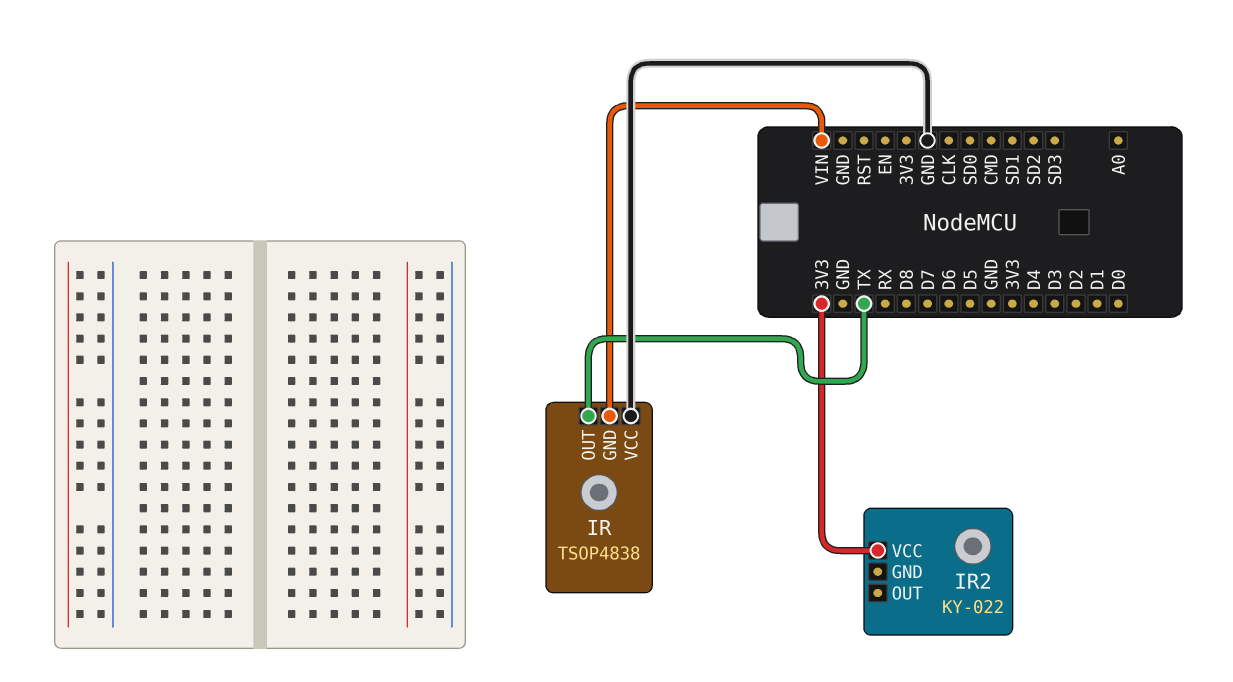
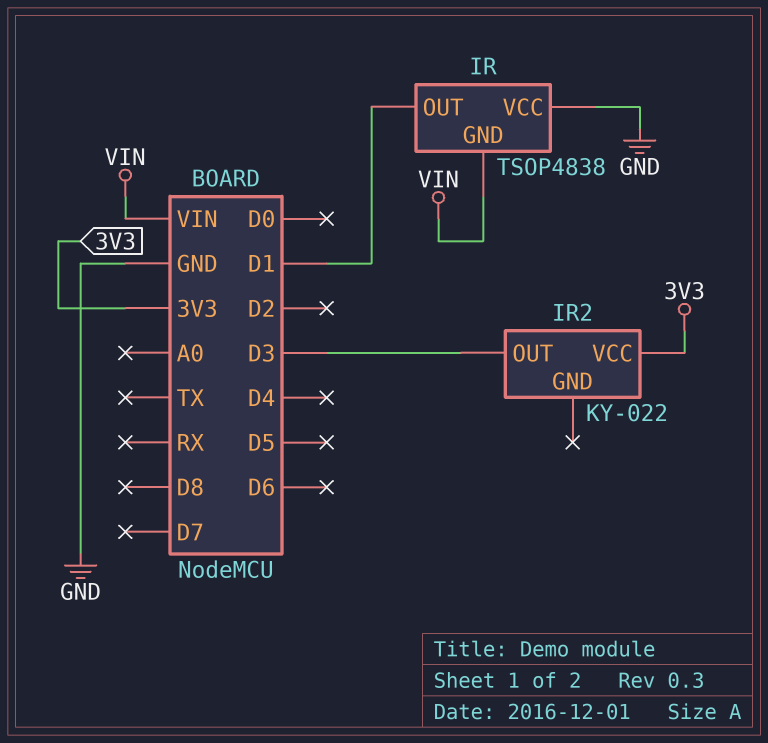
IR pin OUT: TX -> D1
IR2 pin OUT: none -> D3

